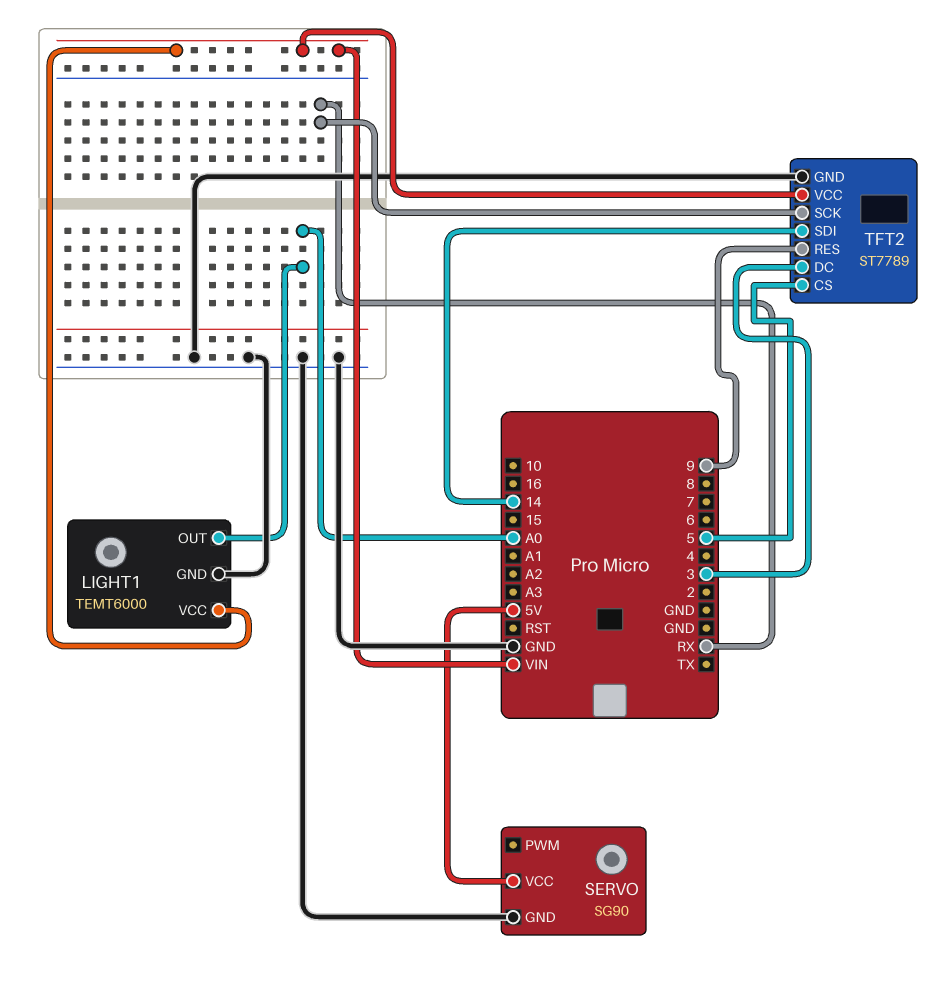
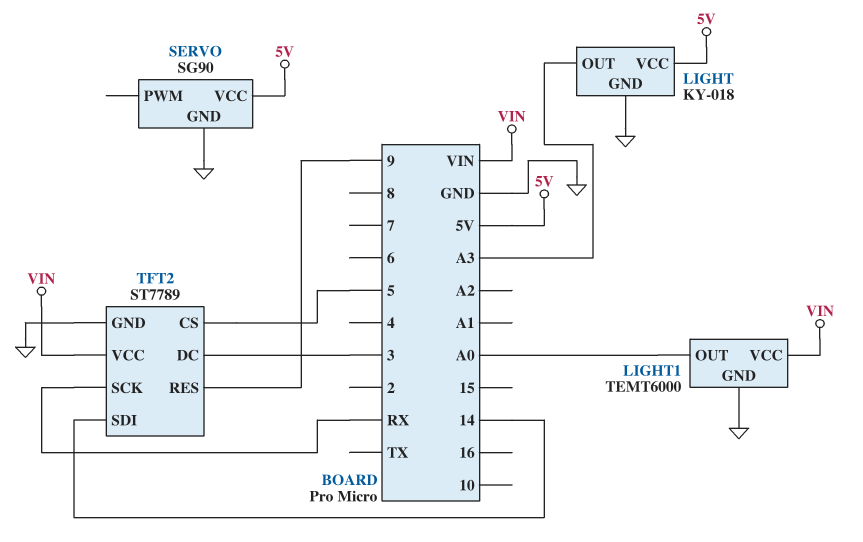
LIGHT: none -> KY-018
LIGHT pin GND: none -> GND
LIGHT pin OUT: none -> A3
LIGHT pin VCC: none -> 5V

